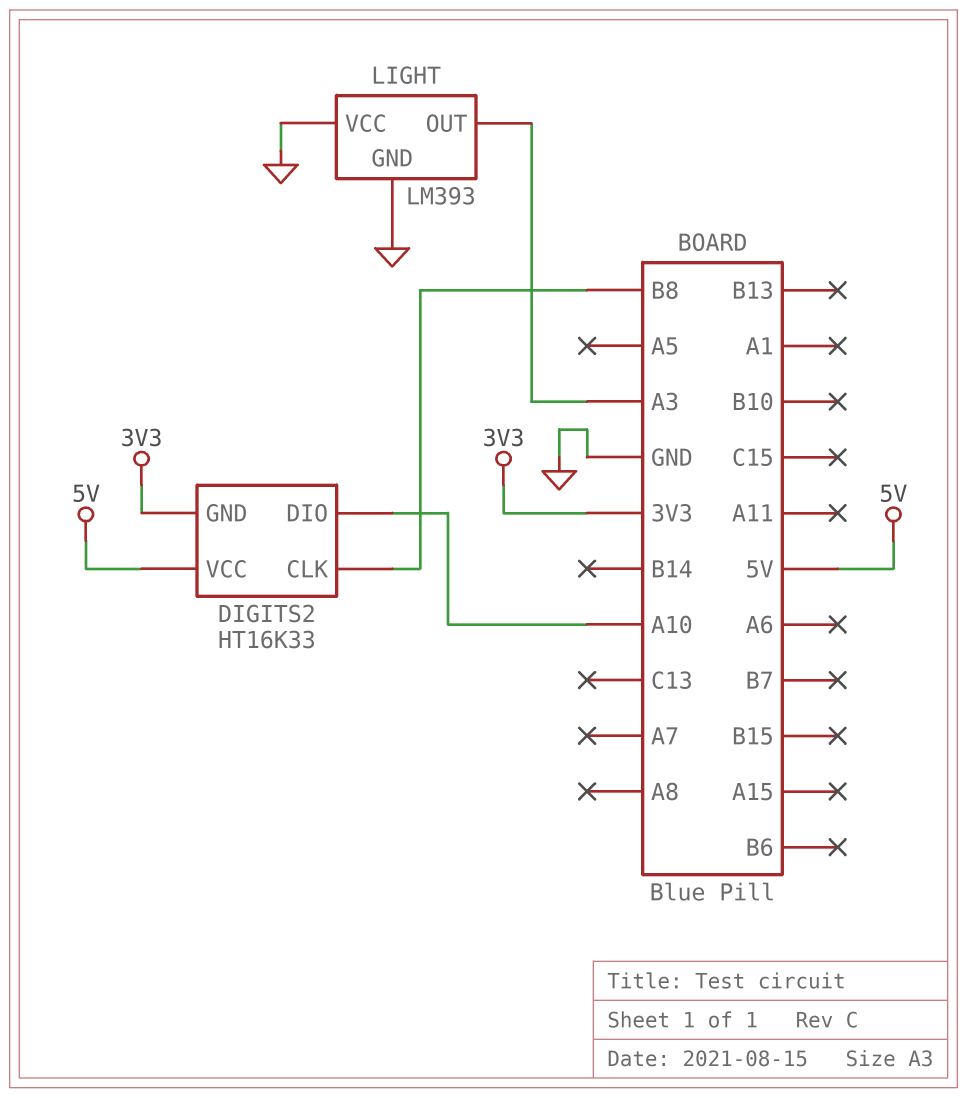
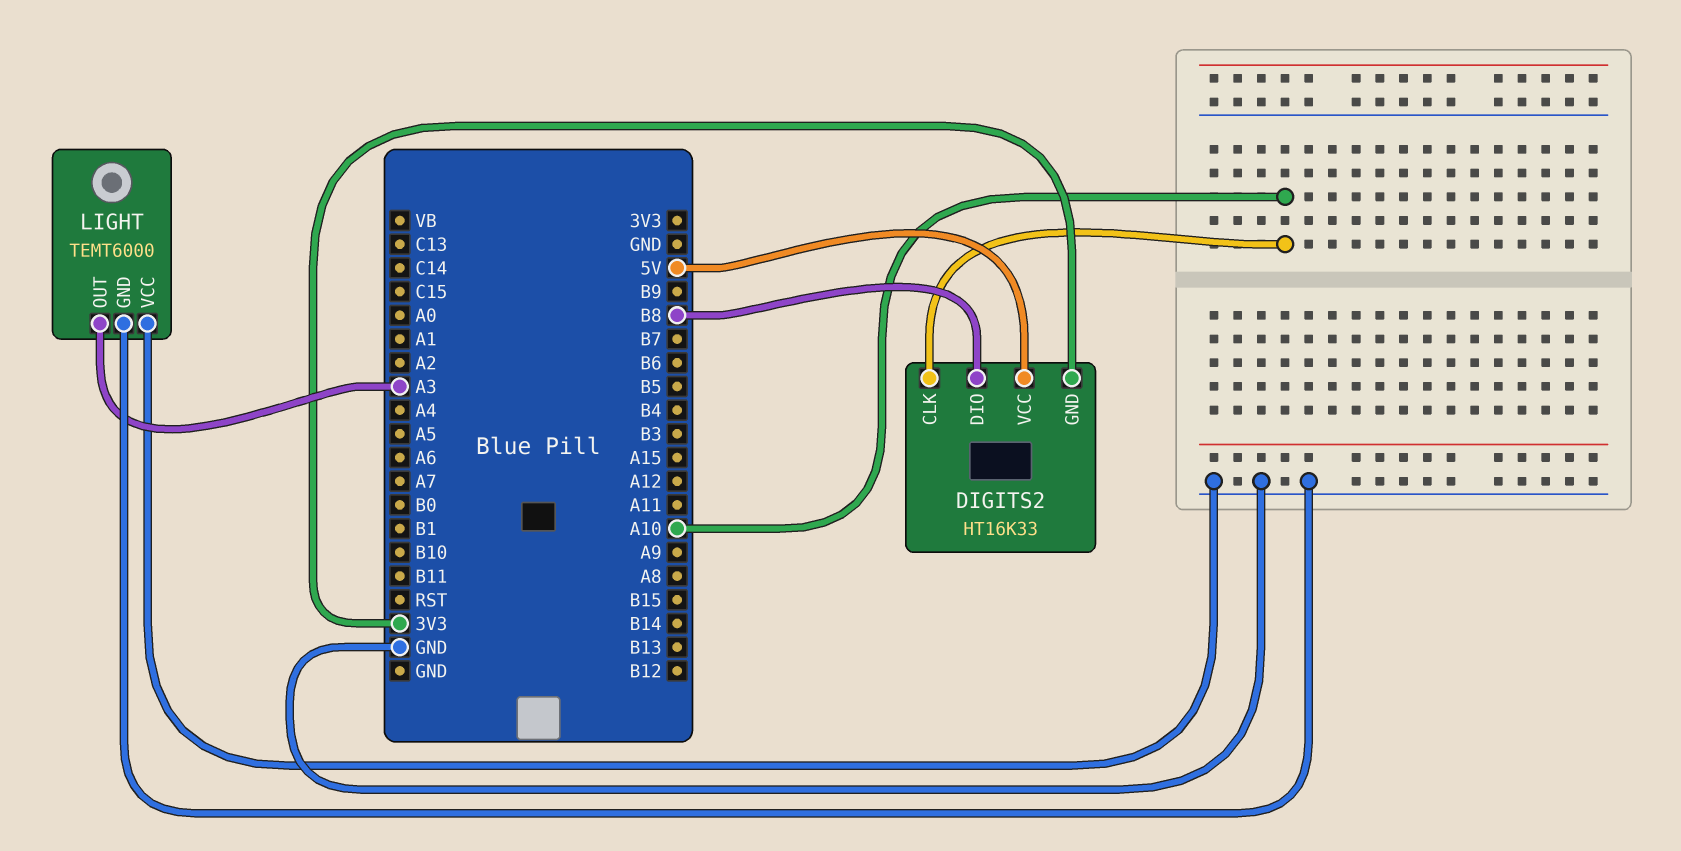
DIGITS2 pin CLK: B8 -> A10
DIGITS2 pin DIO: A10 -> B8
LIGHT: LM393 -> TEMT6000

